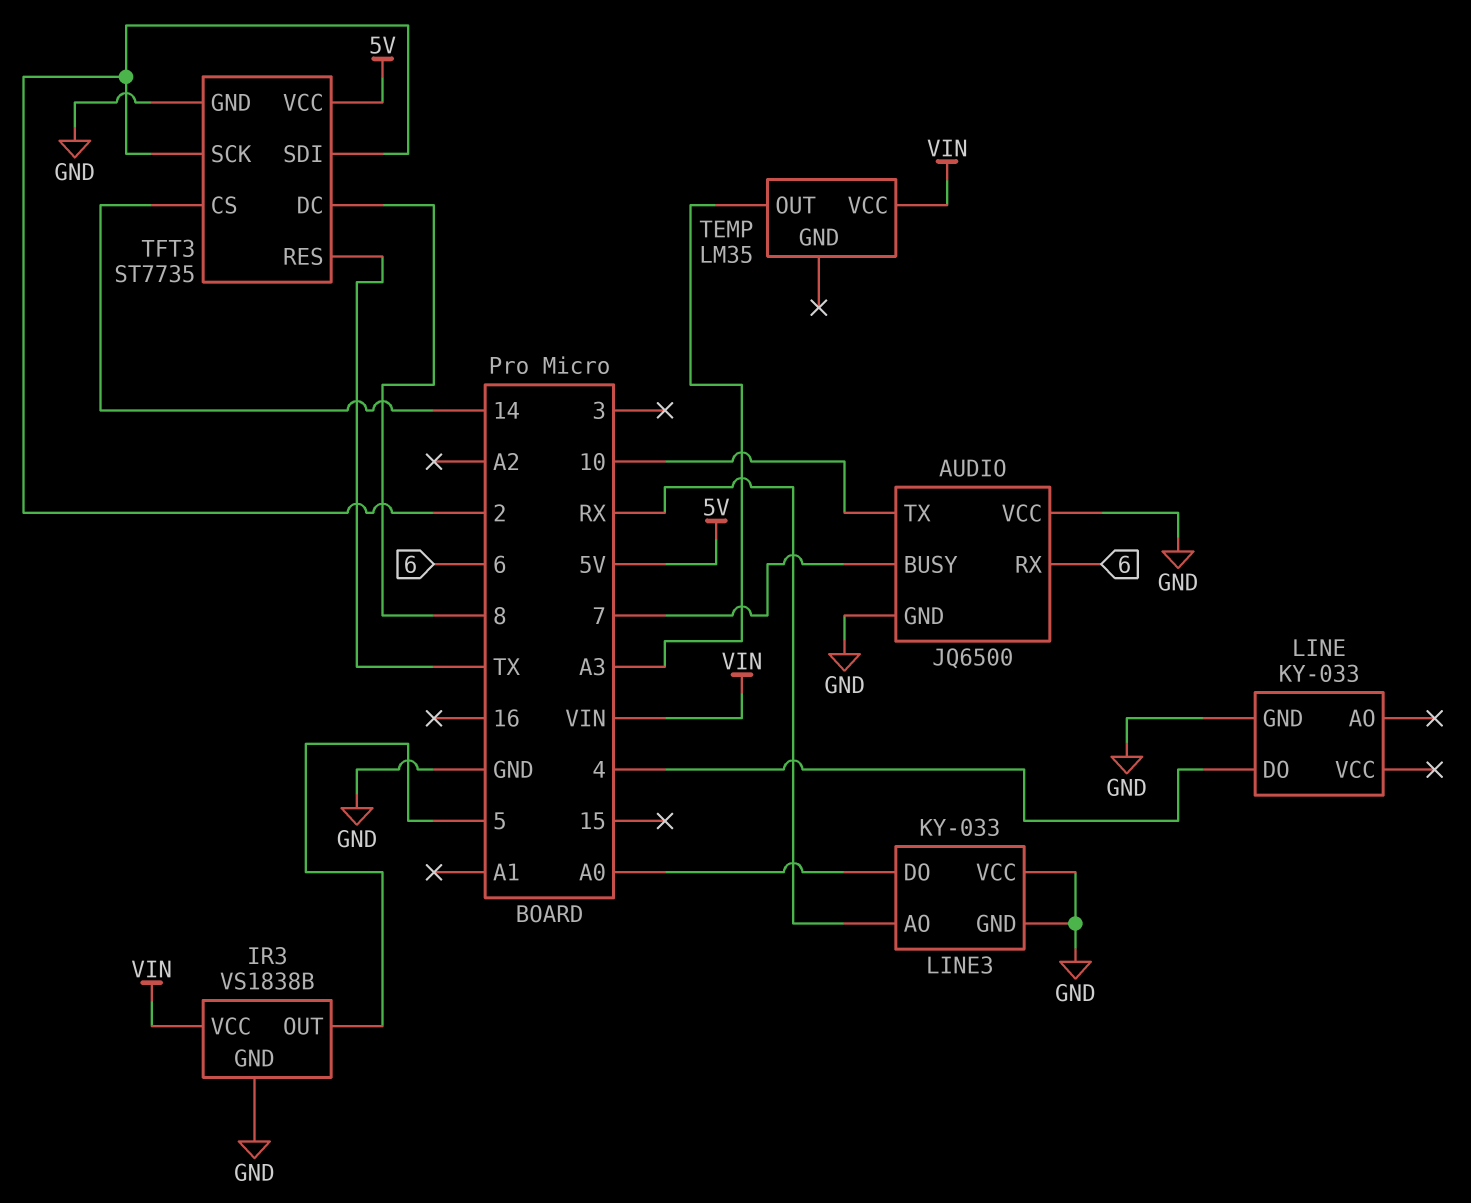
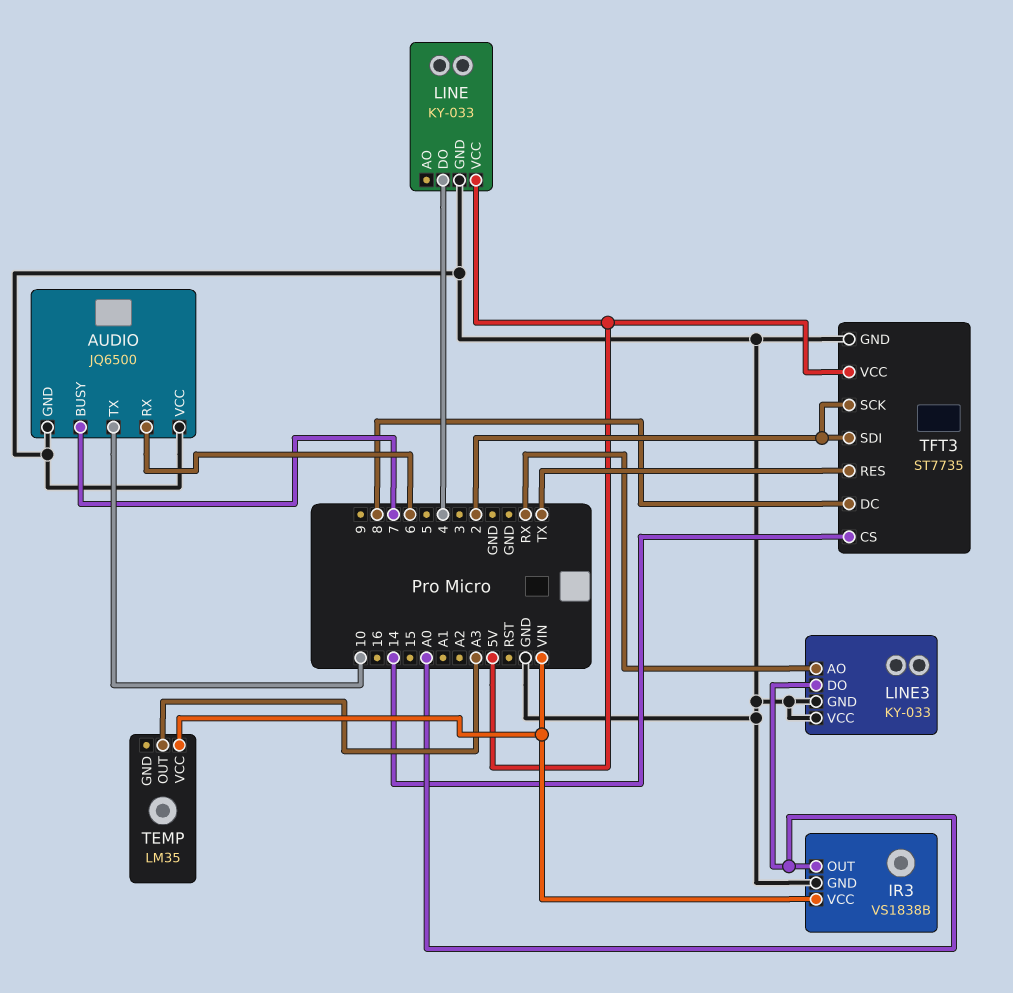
IR3 pin OUT: 5 -> A0
LINE pin VCC: none -> 5V

